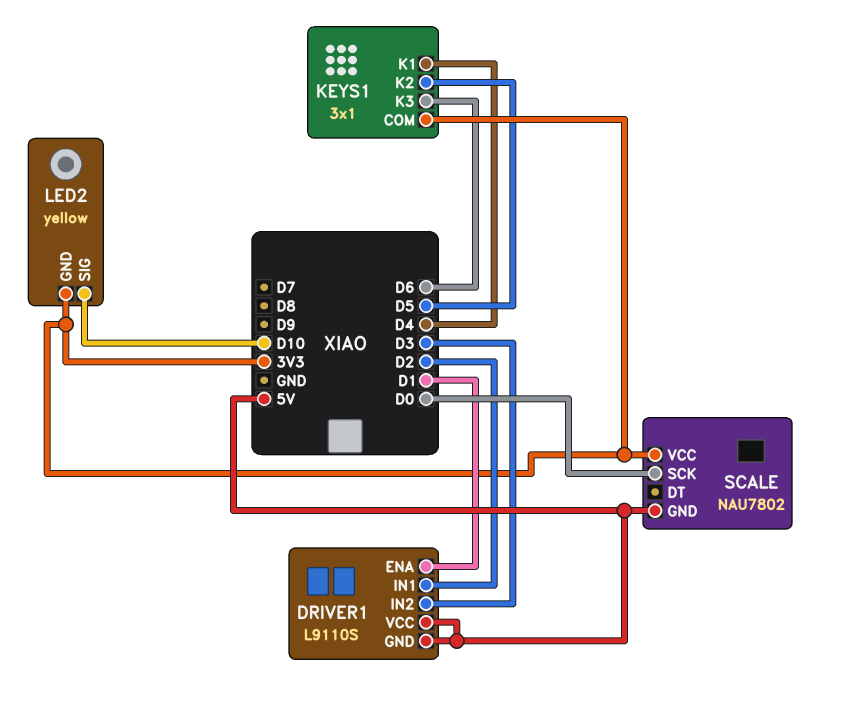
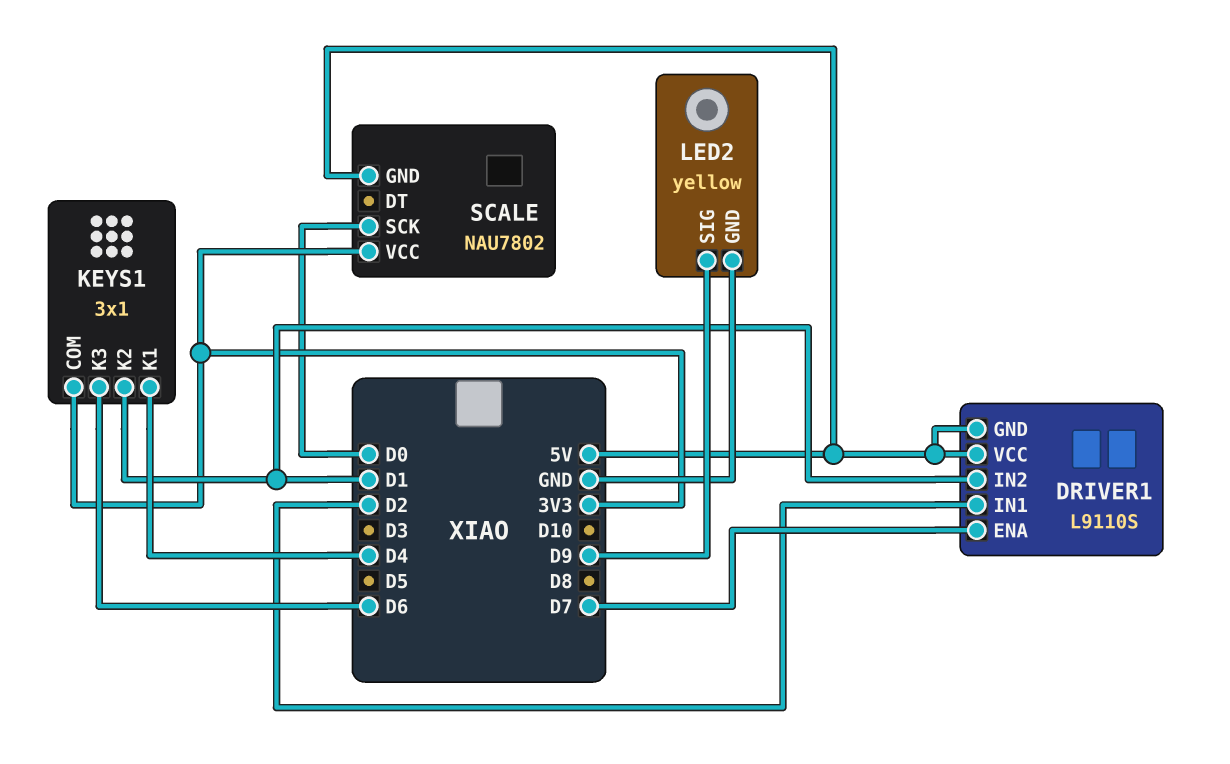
DRIVER1 pin ENA: D1 -> D7
DRIVER1 pin IN2: D3 -> D1
KEYS1 pin K2: D5 -> D1
LED2 pin GND: 3V3 -> GND
LED2 pin SIG: D10 -> D9

